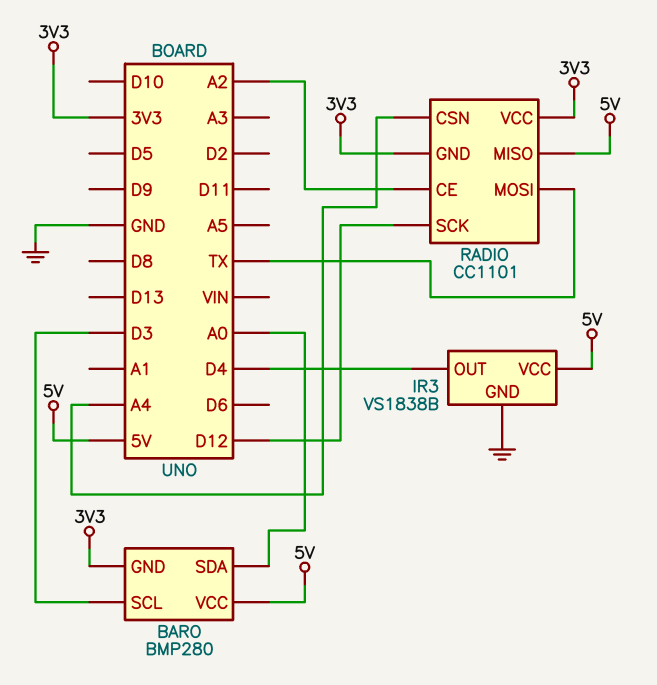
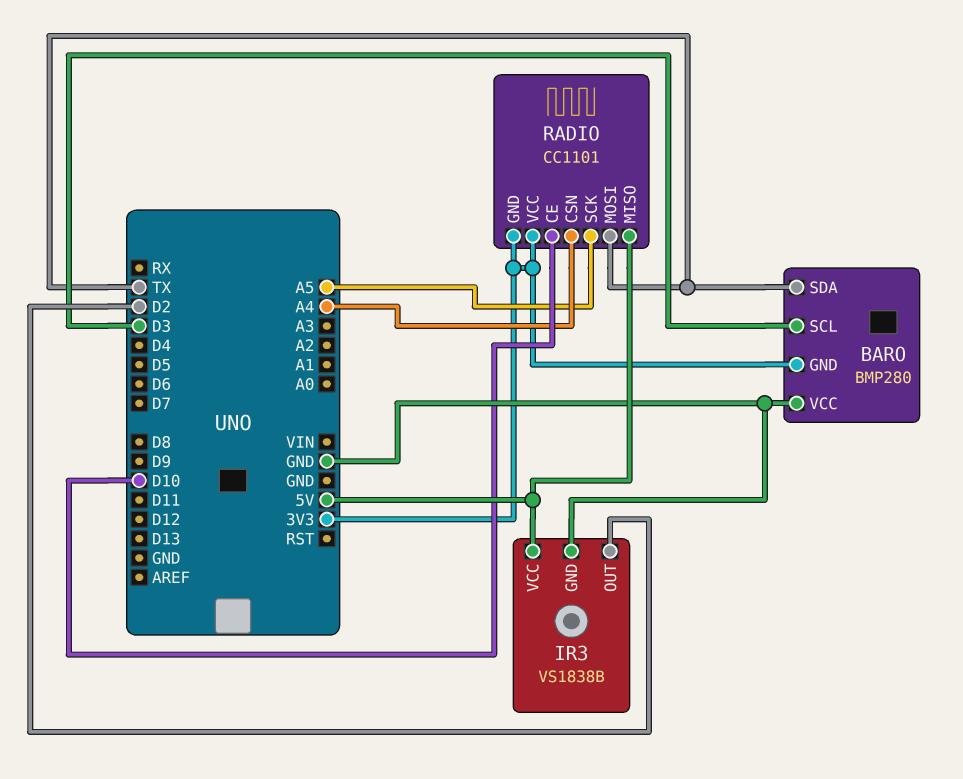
BARO pin SDA: A0 -> TX
BARO pin VCC: 5V -> GND
IR3 pin OUT: D4 -> D2
RADIO pin CE: A2 -> D10
RADIO pin SCK: D12 -> A5

